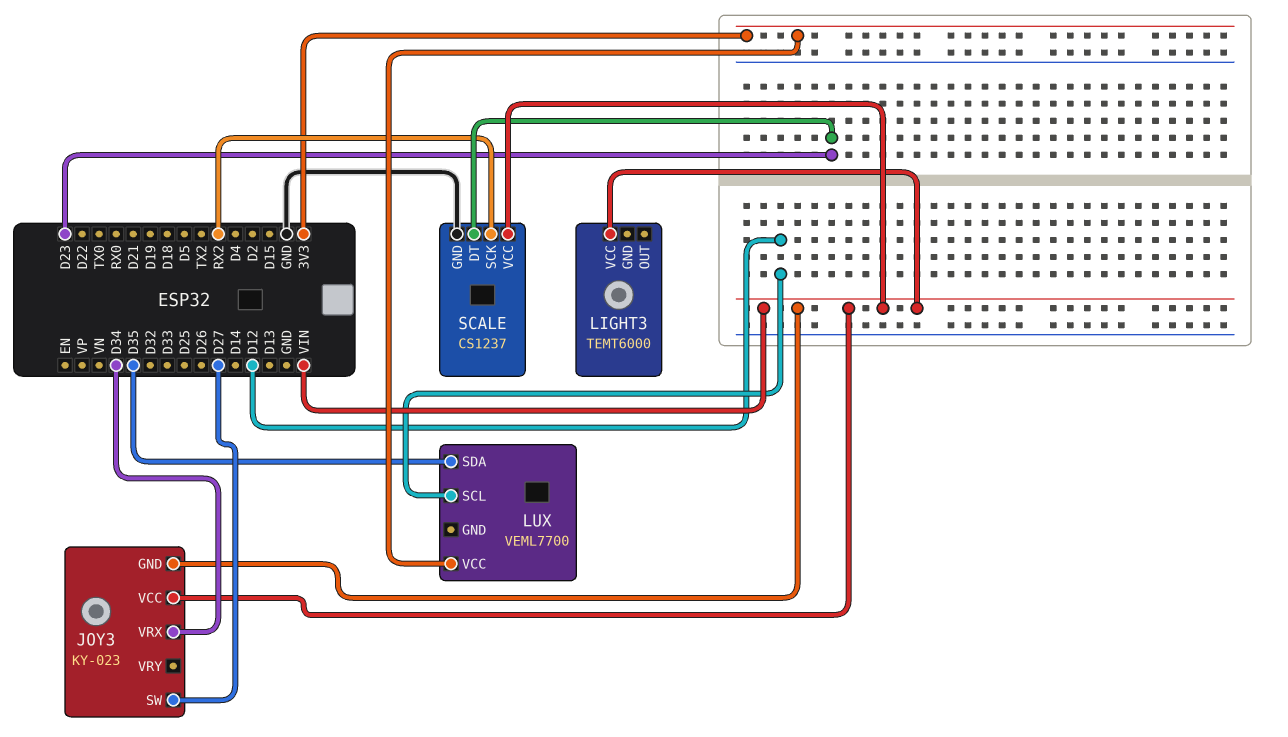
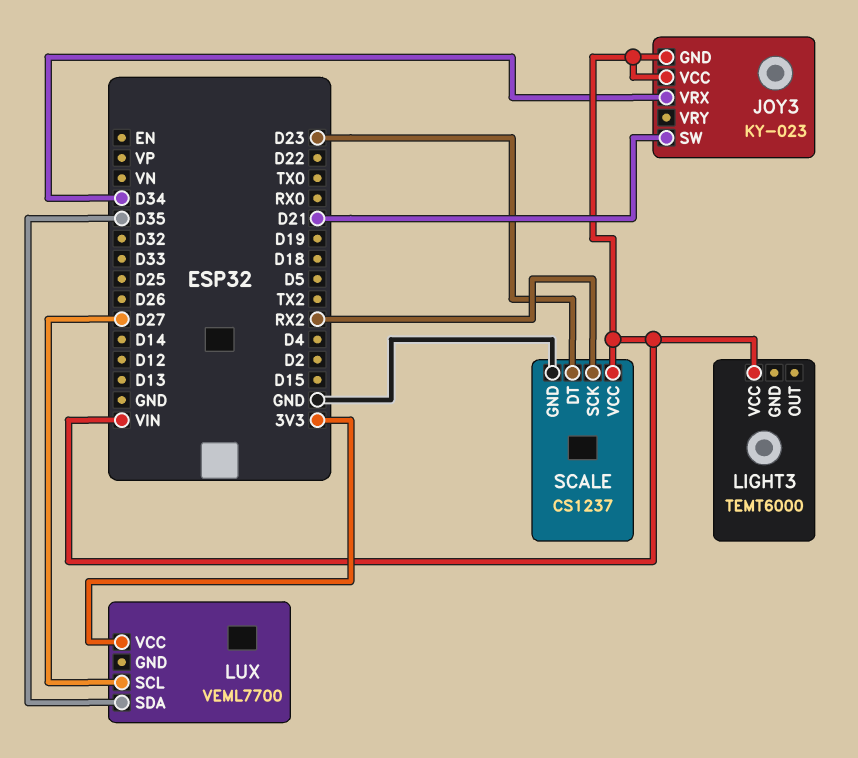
JOY3 pin SW: D27 -> D21
LUX pin SCL: D12 -> D27

